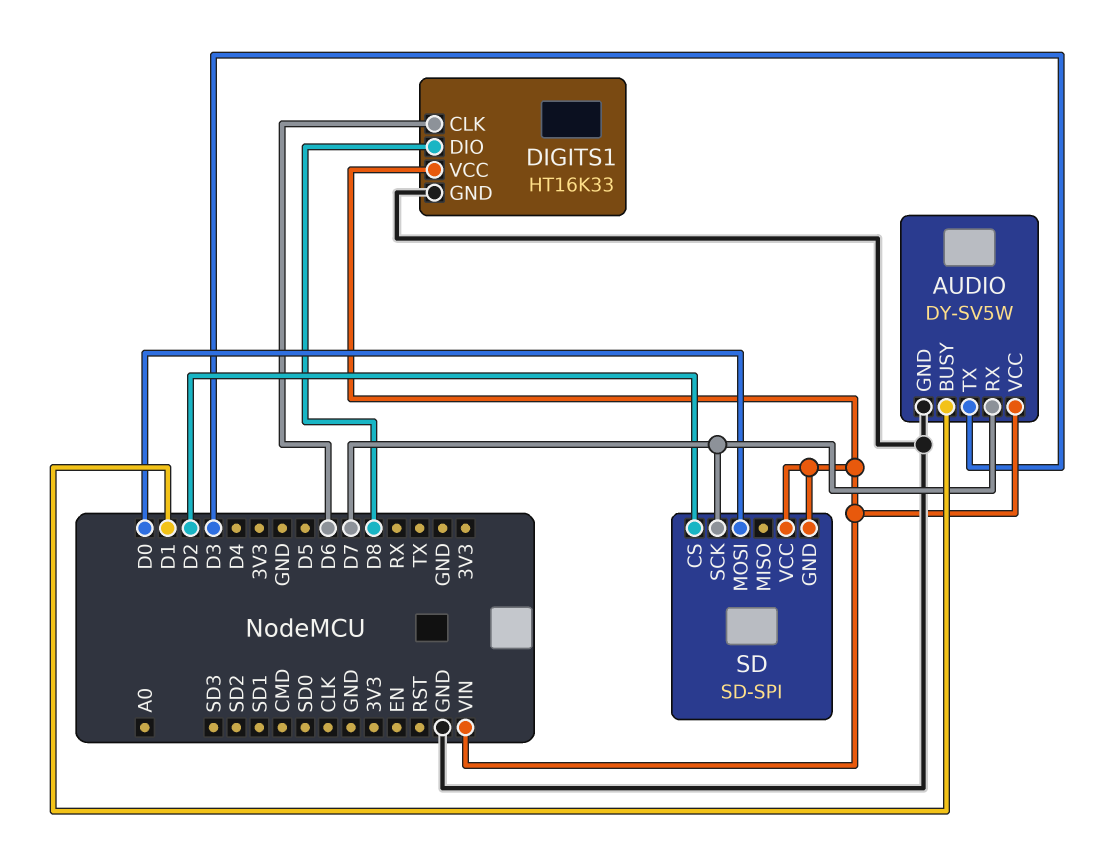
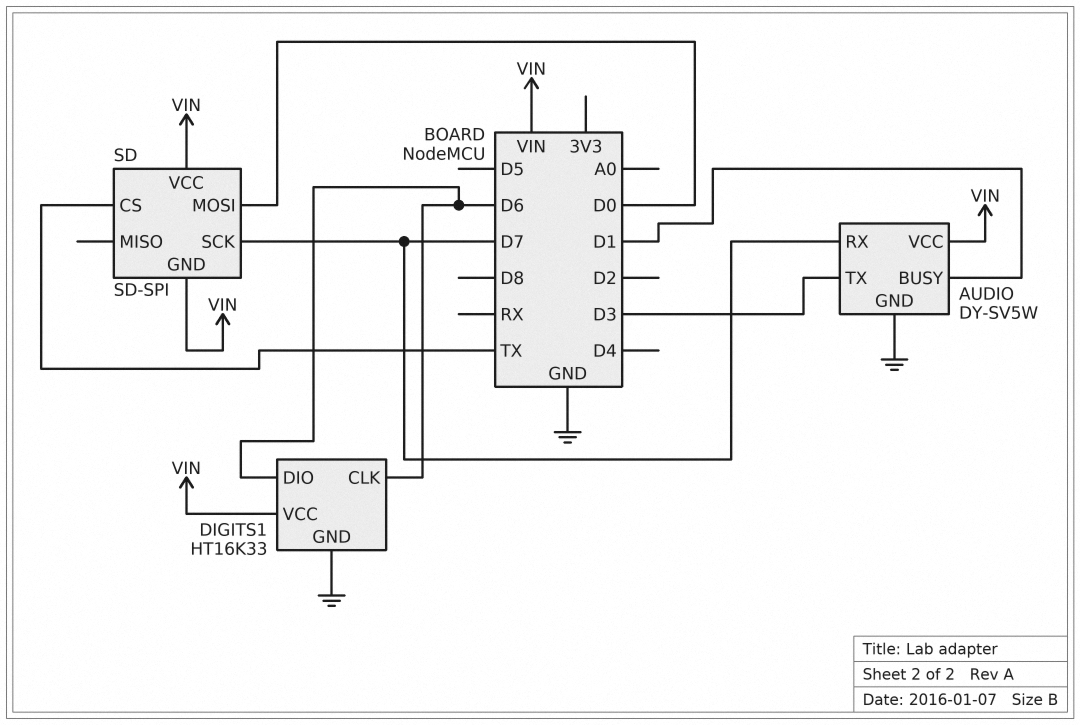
DIGITS1 pin DIO: D8 -> D6
SD pin CS: D2 -> TX

